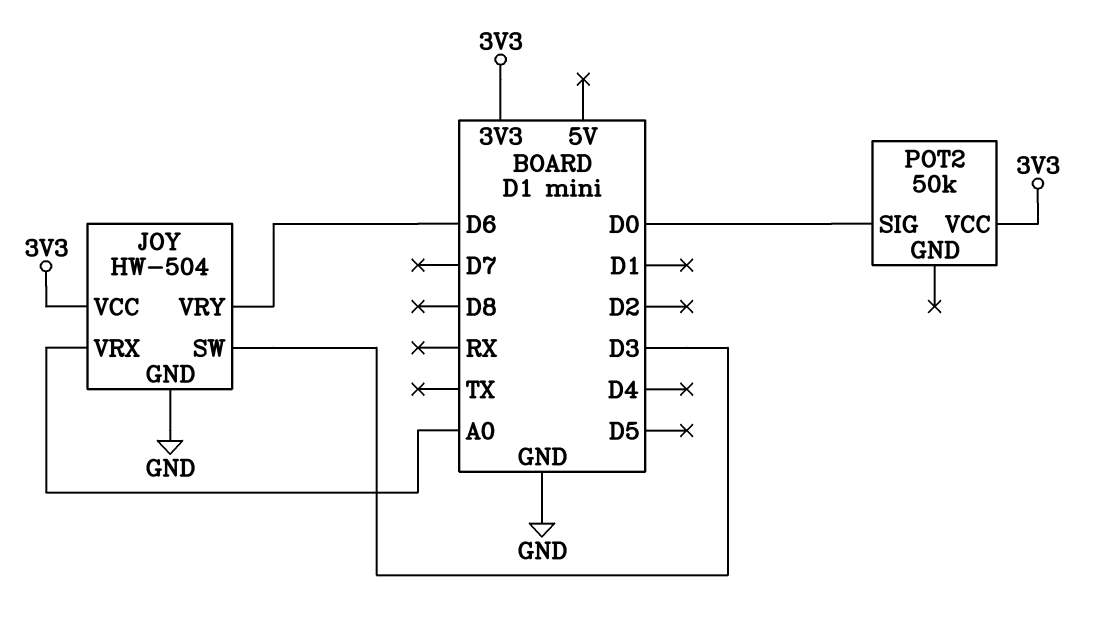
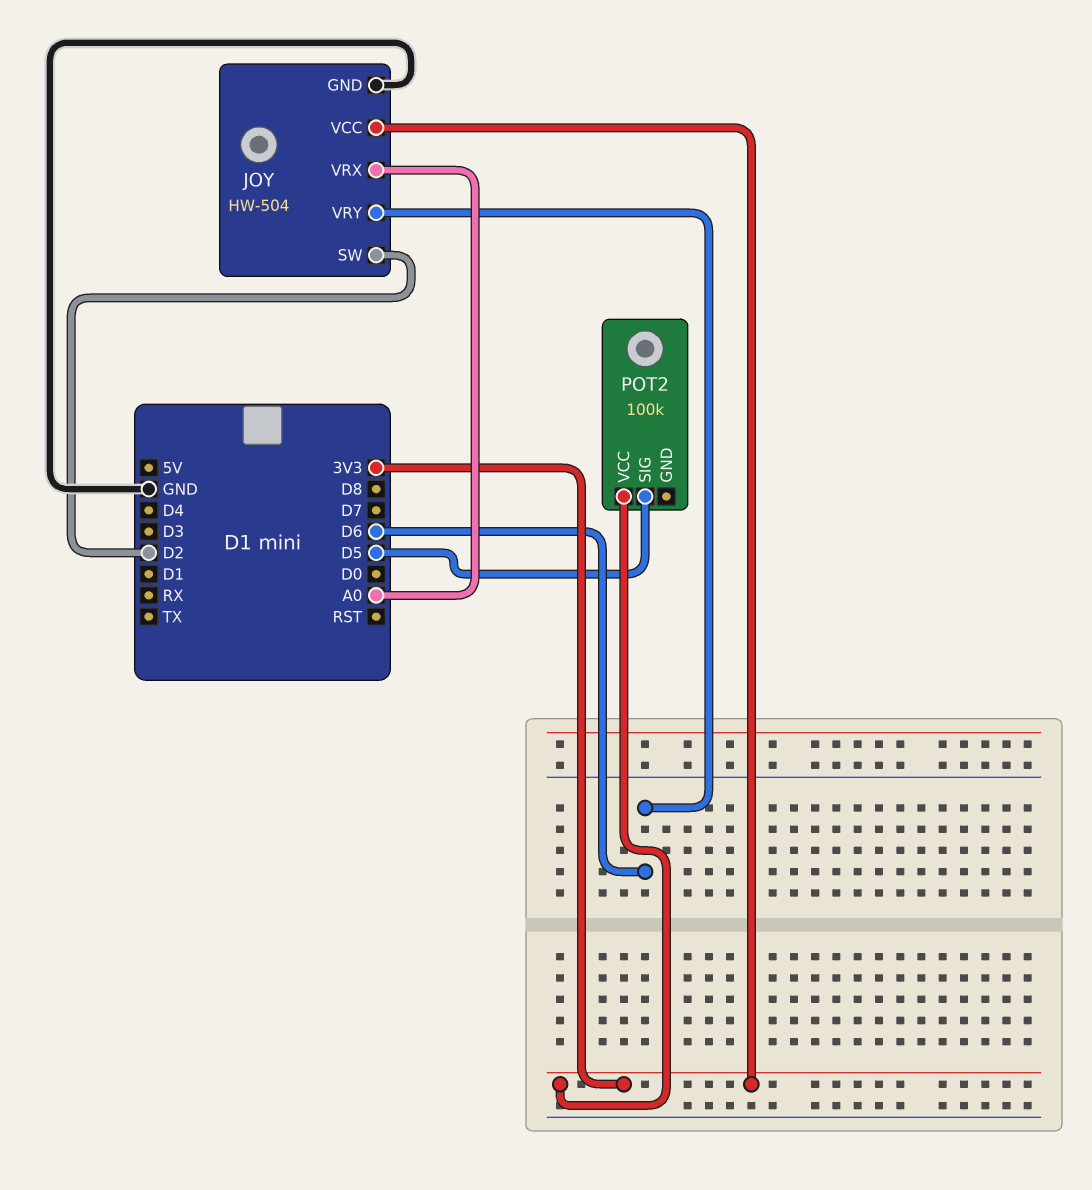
JOY pin SW: D3 -> D2
POT2: 50k -> 100k
POT2 pin SIG: D0 -> D5

